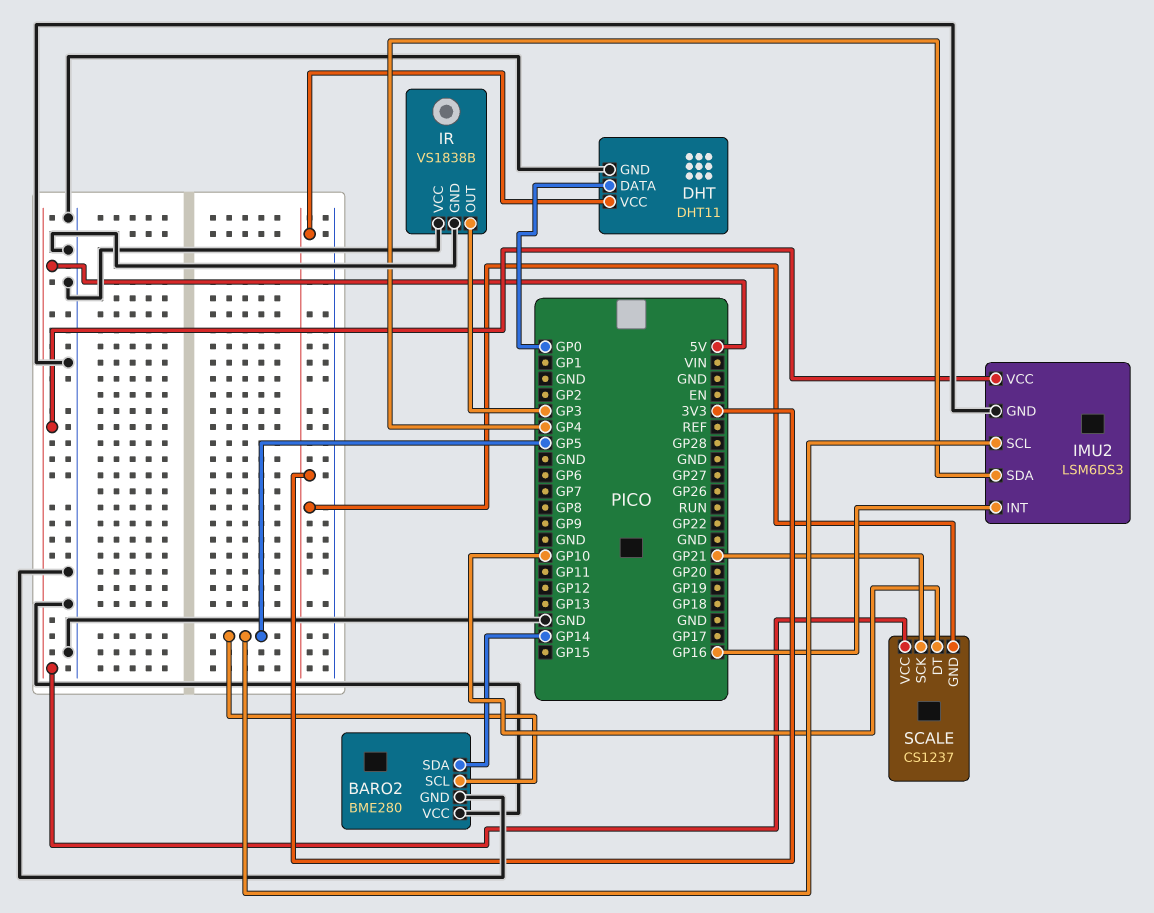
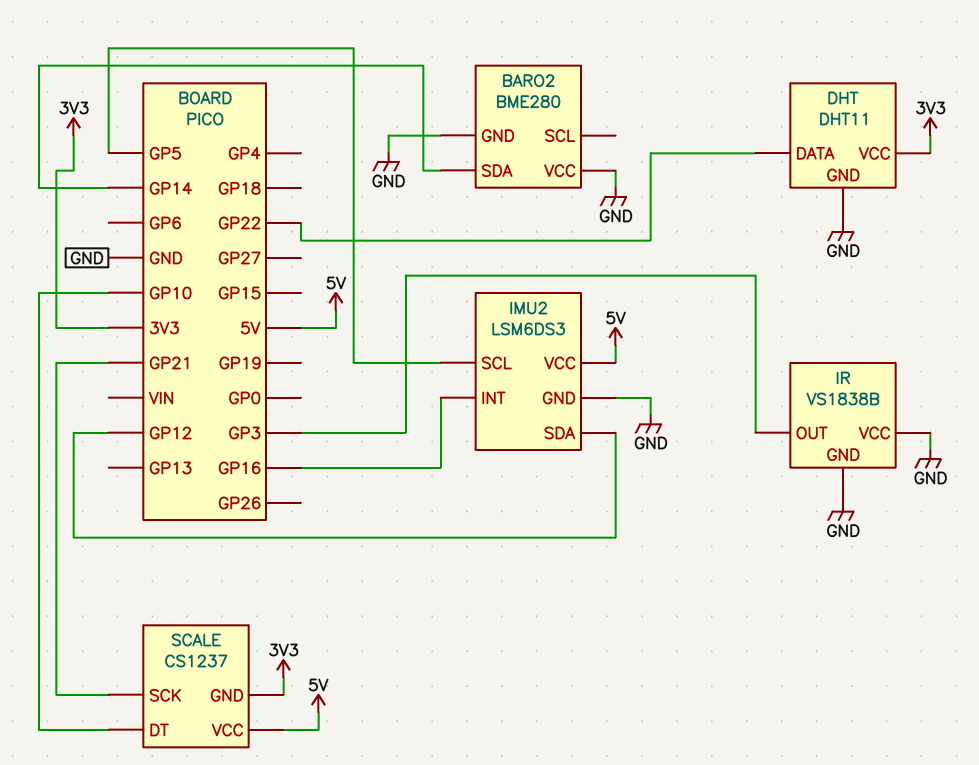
BARO2 pin SCL: GP5 -> none
DHT pin DATA: GP0 -> GP22
IMU2 pin SDA: GP4 -> GP12

